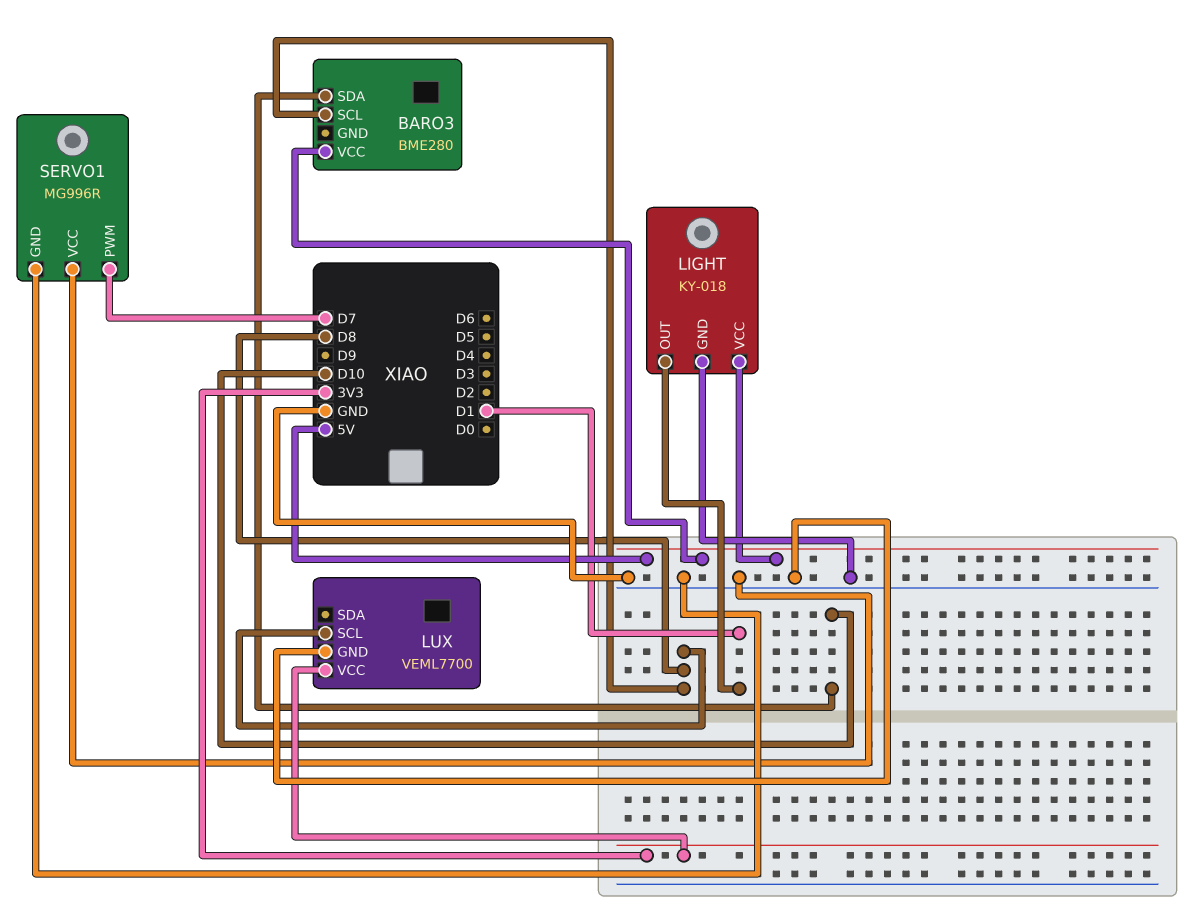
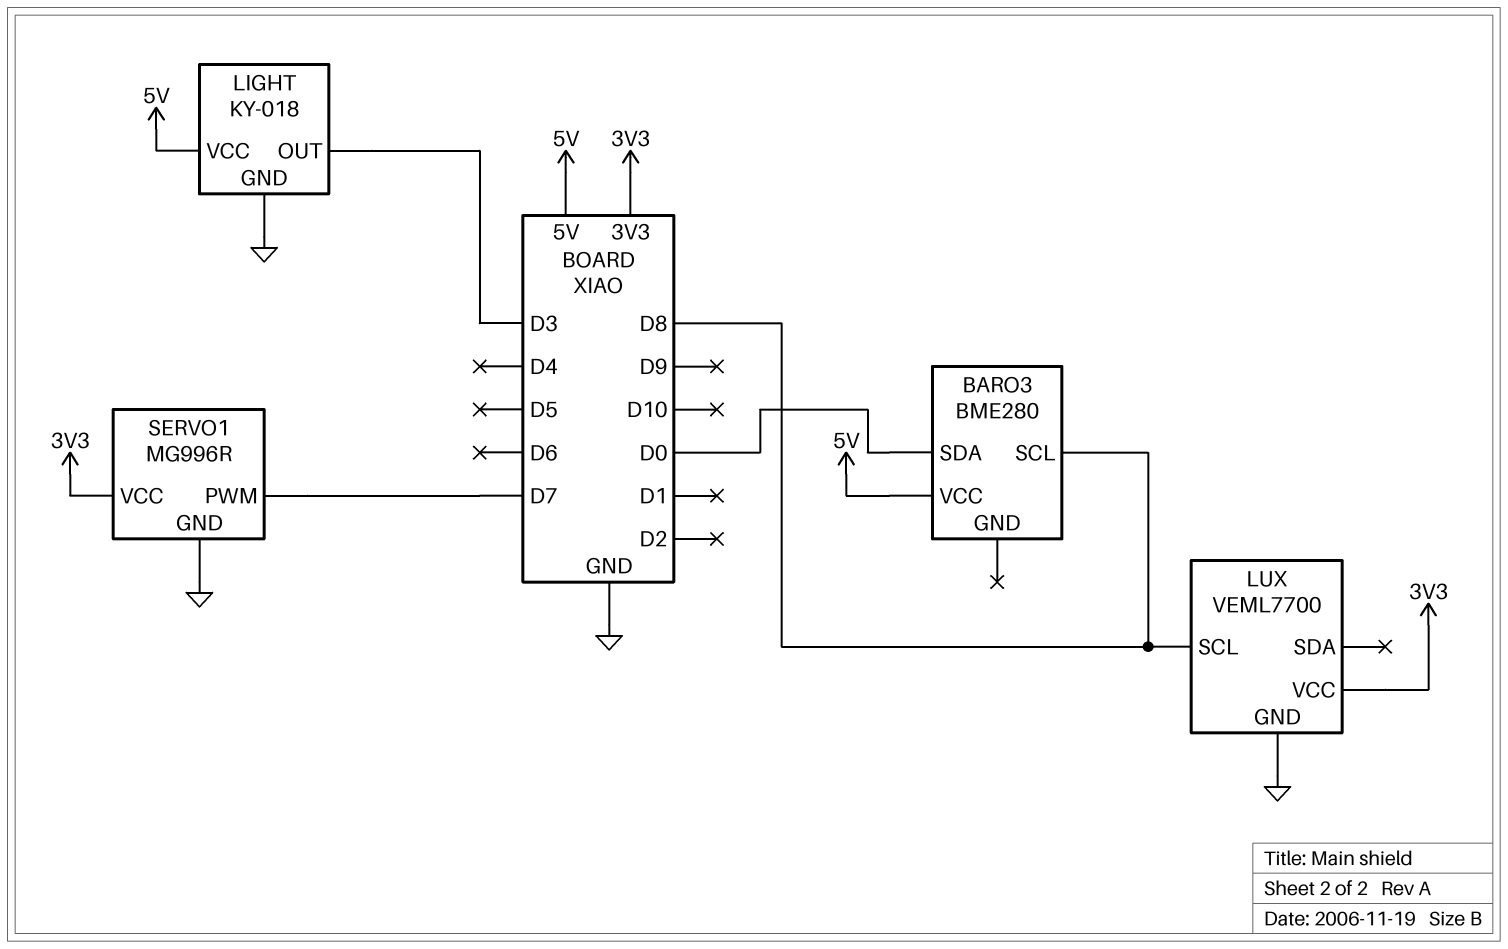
BARO3 pin SDA: D10 -> D0
LIGHT pin OUT: D1 -> D3
SERVO1 pin VCC: GND -> 3V3

